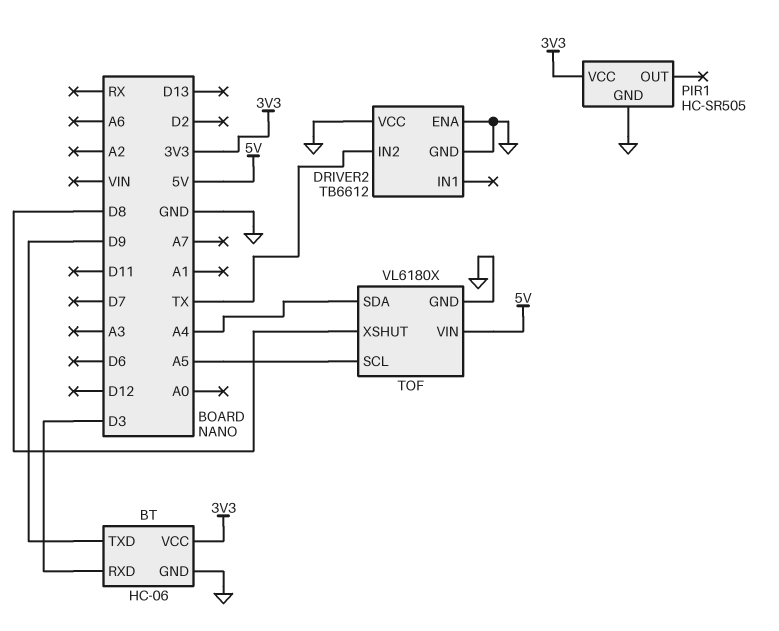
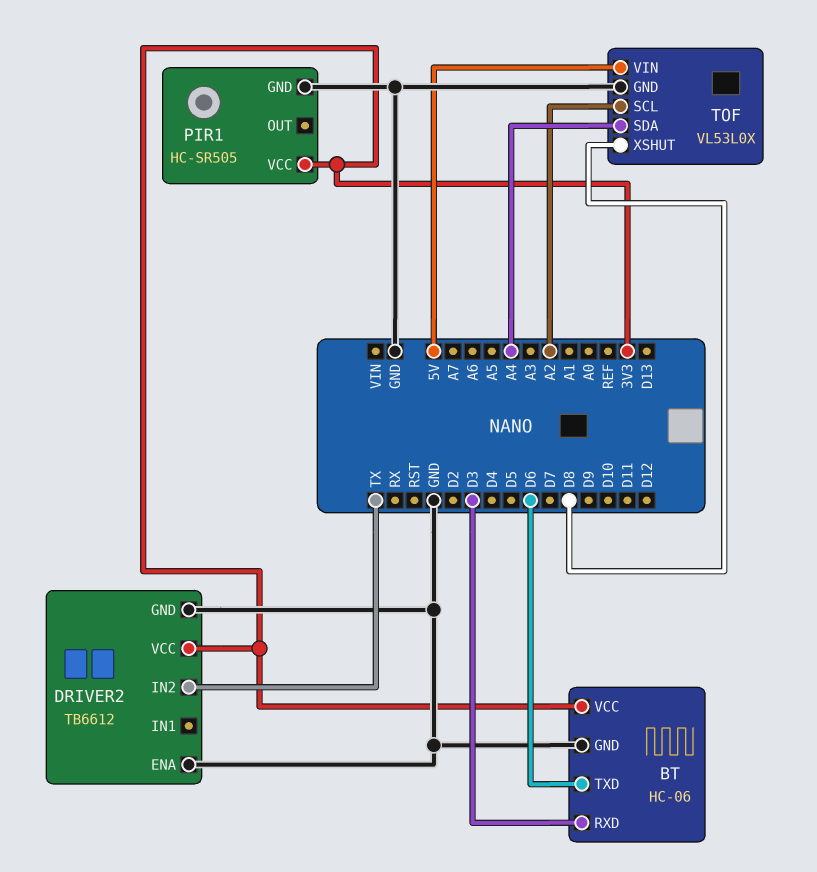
BT pin TXD: D9 -> D6
DRIVER2 pin VCC: GND -> 3V3
TOF: VL6180X -> VL53L0X
TOF pin SCL: A5 -> A2

